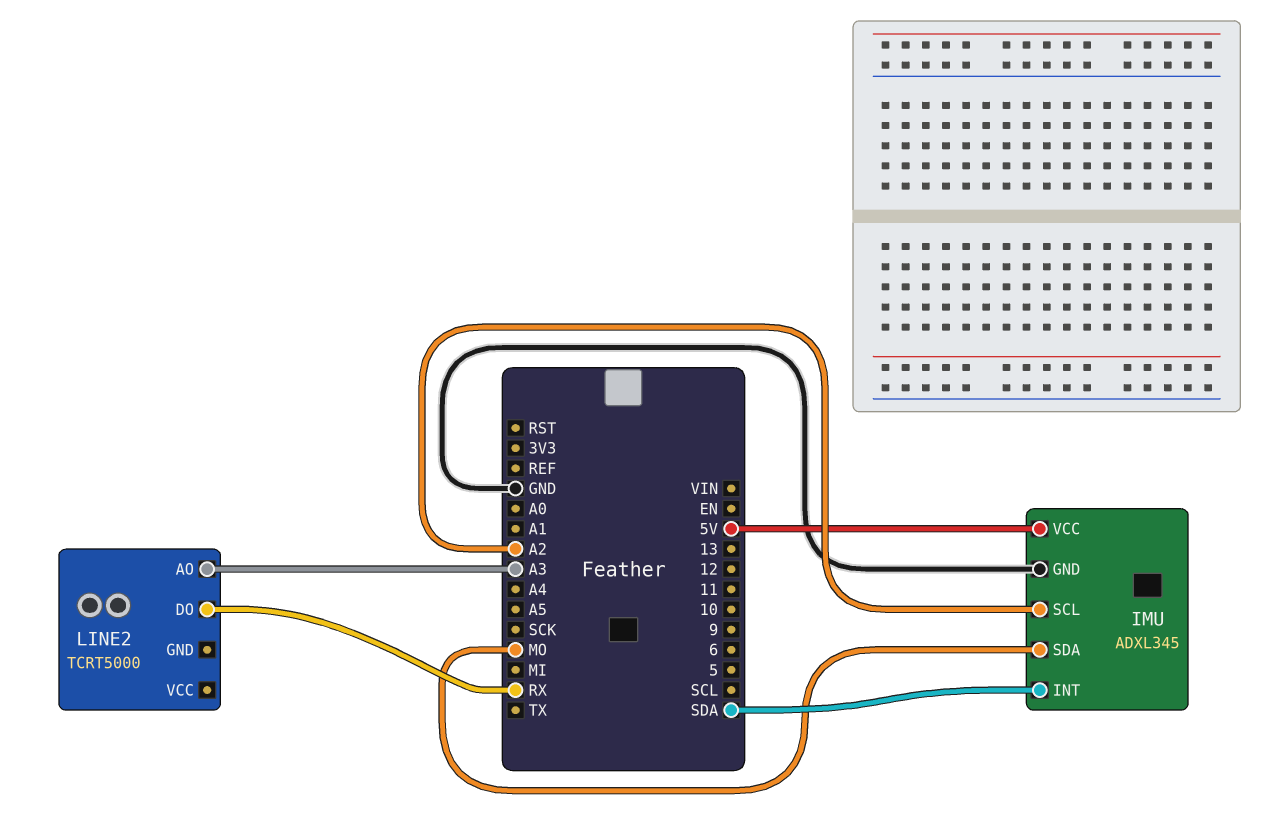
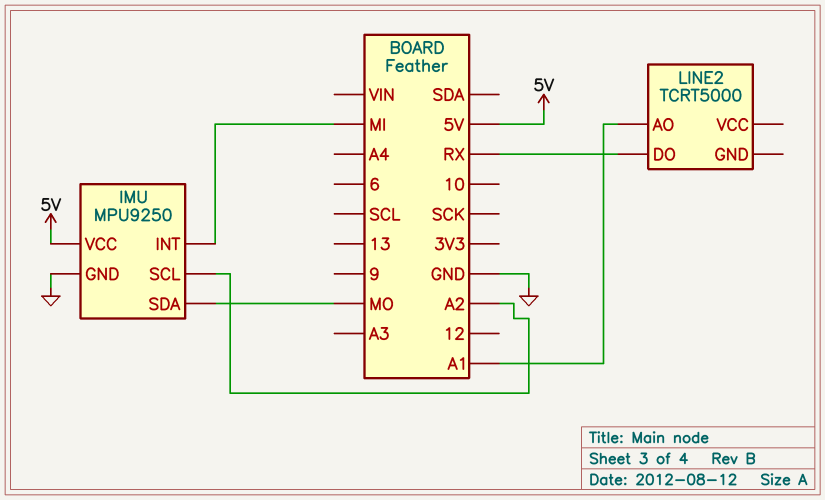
IMU: ADXL345 -> MPU9250
IMU pin INT: SDA -> MI
LINE2 pin AO: A3 -> A1

